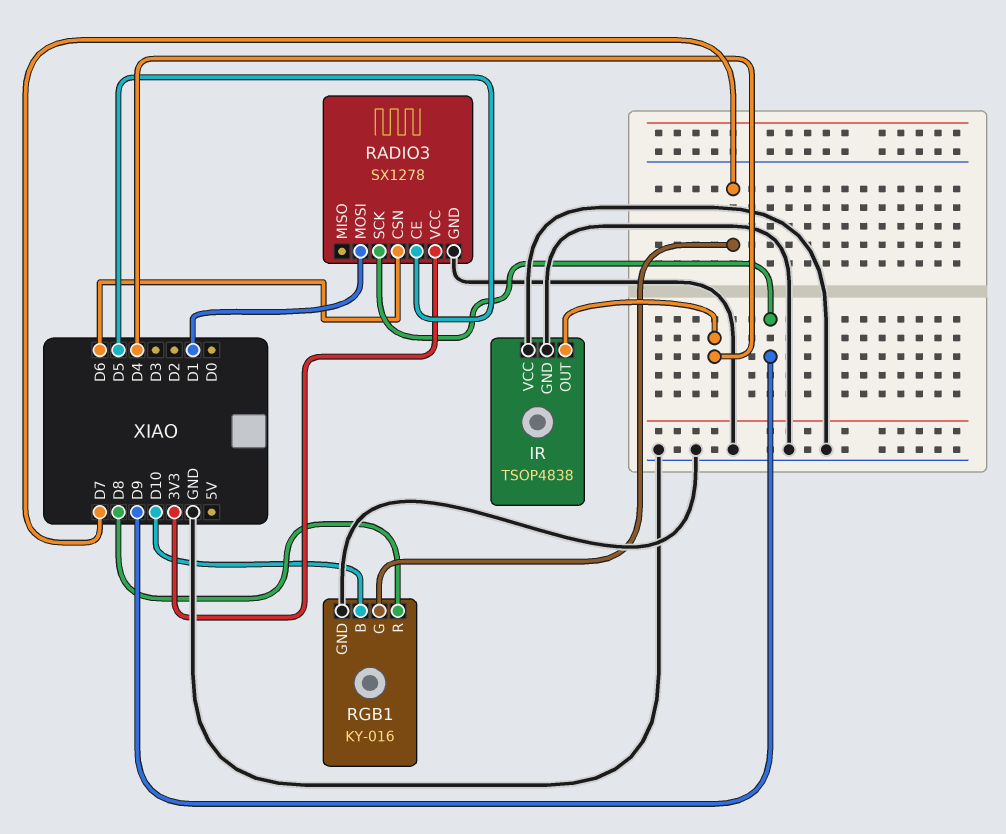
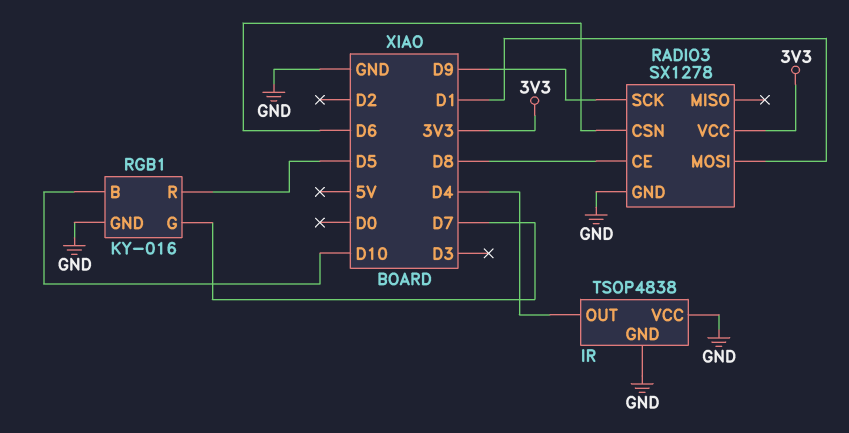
RADIO3 pin CE: D5 -> D8
RGB1 pin R: D8 -> D5

